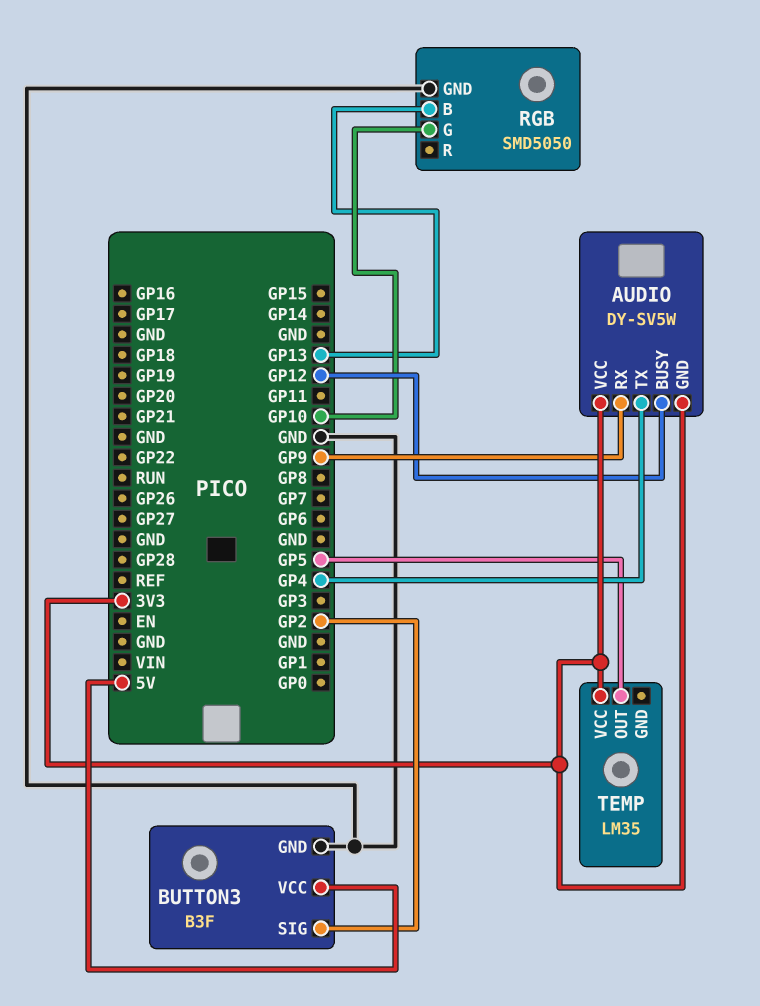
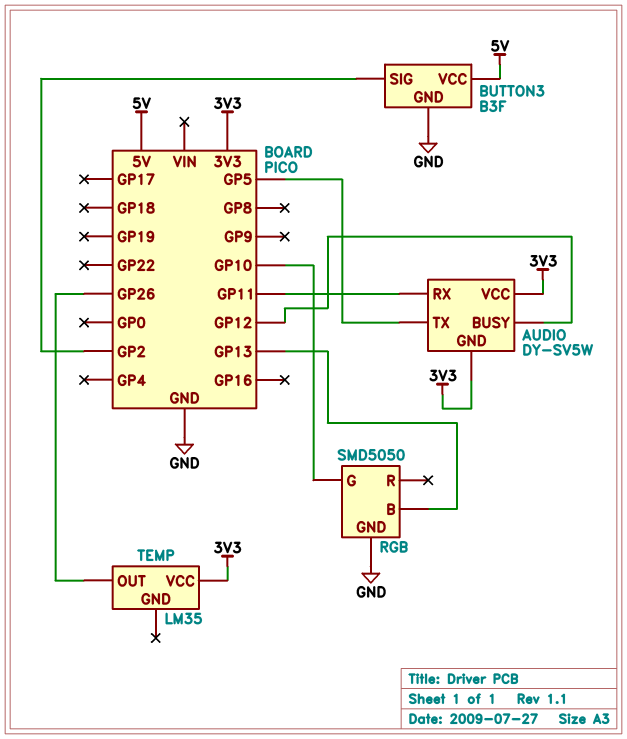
AUDIO pin RX: GP9 -> GP11
AUDIO pin TX: GP4 -> GP5
TEMP pin OUT: GP5 -> GP26

